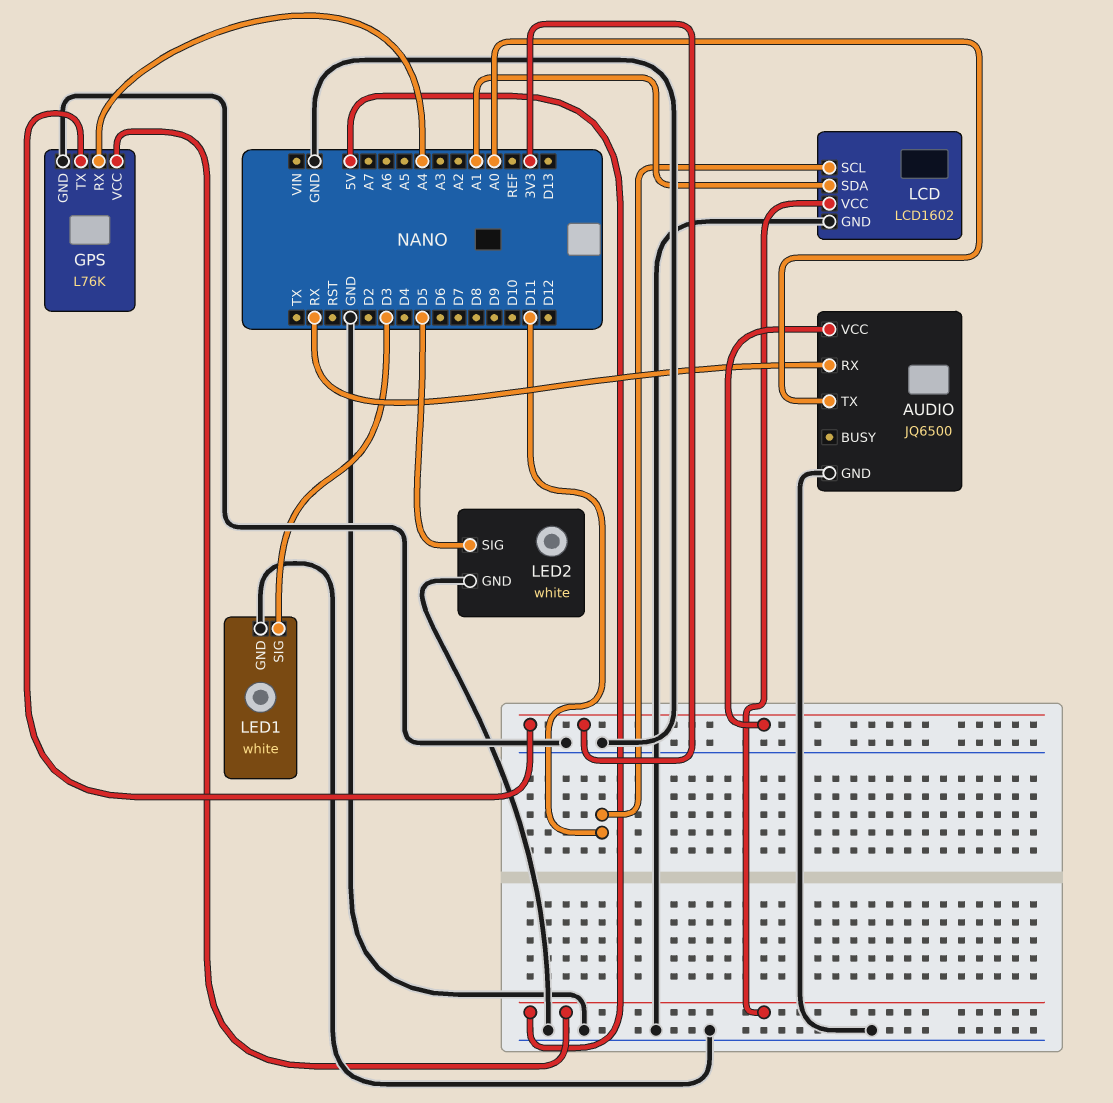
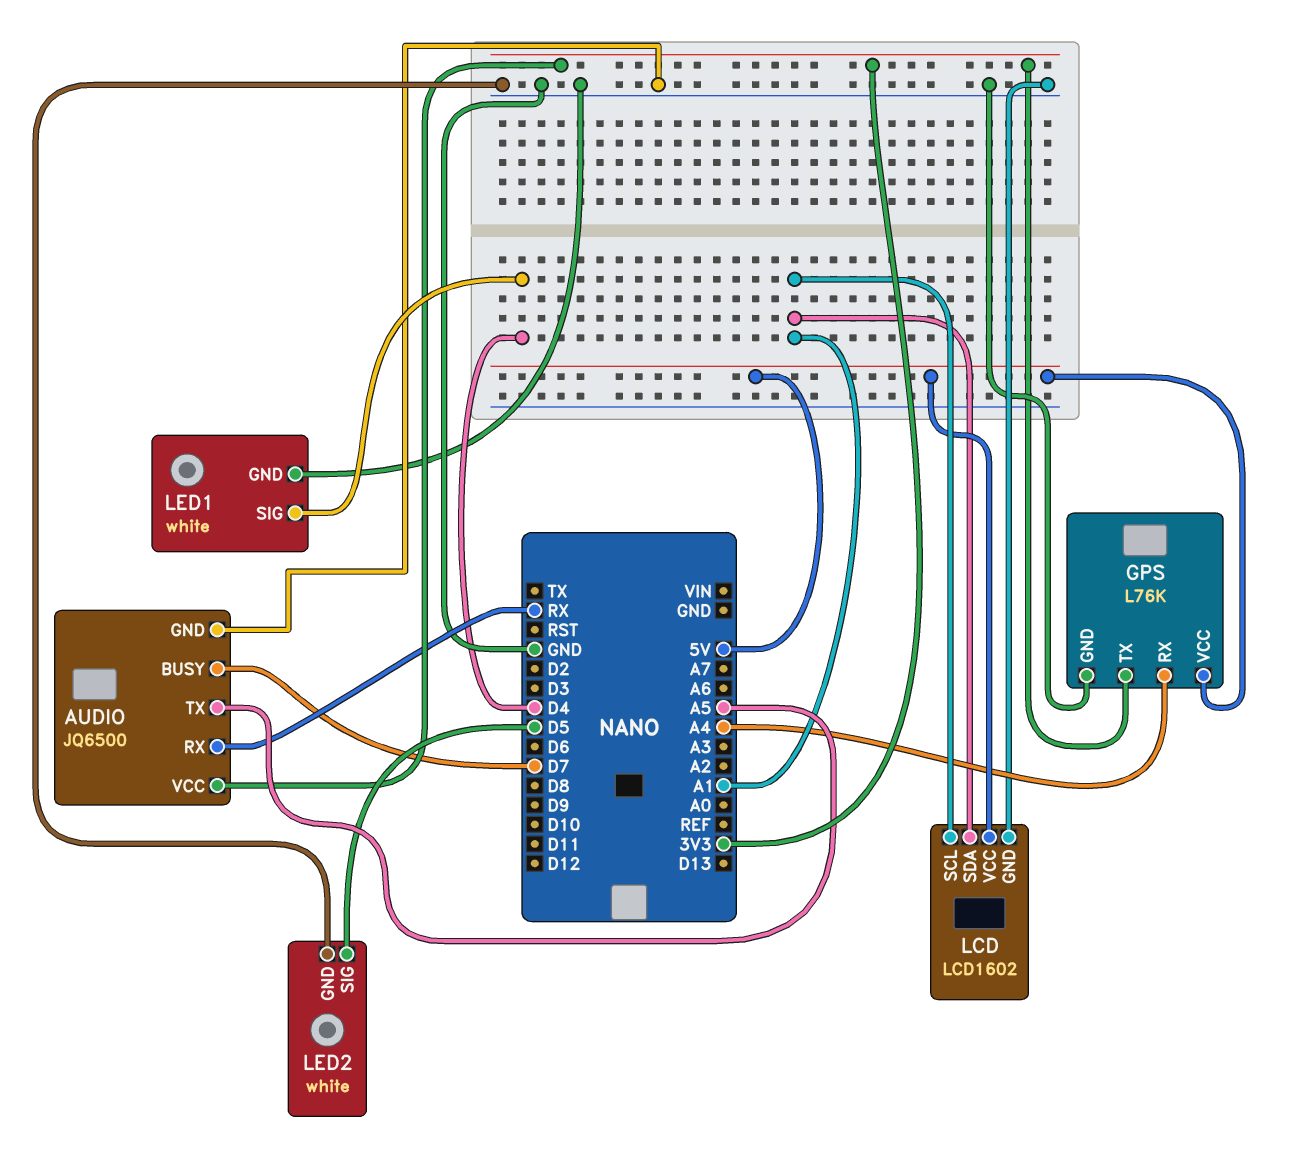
AUDIO pin BUSY: none -> D7
AUDIO pin TX: A0 -> A5
LCD pin SCL: D11 -> A1
LED1 pin SIG: D3 -> D4

